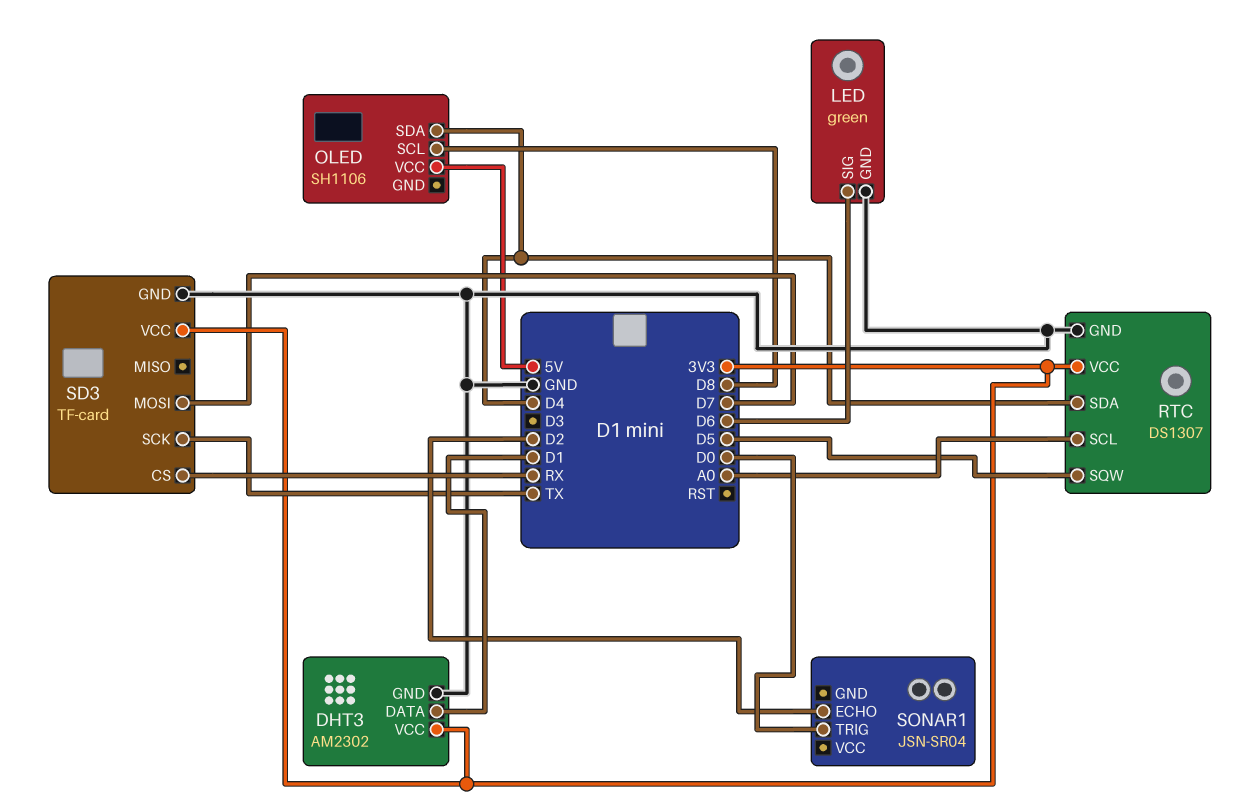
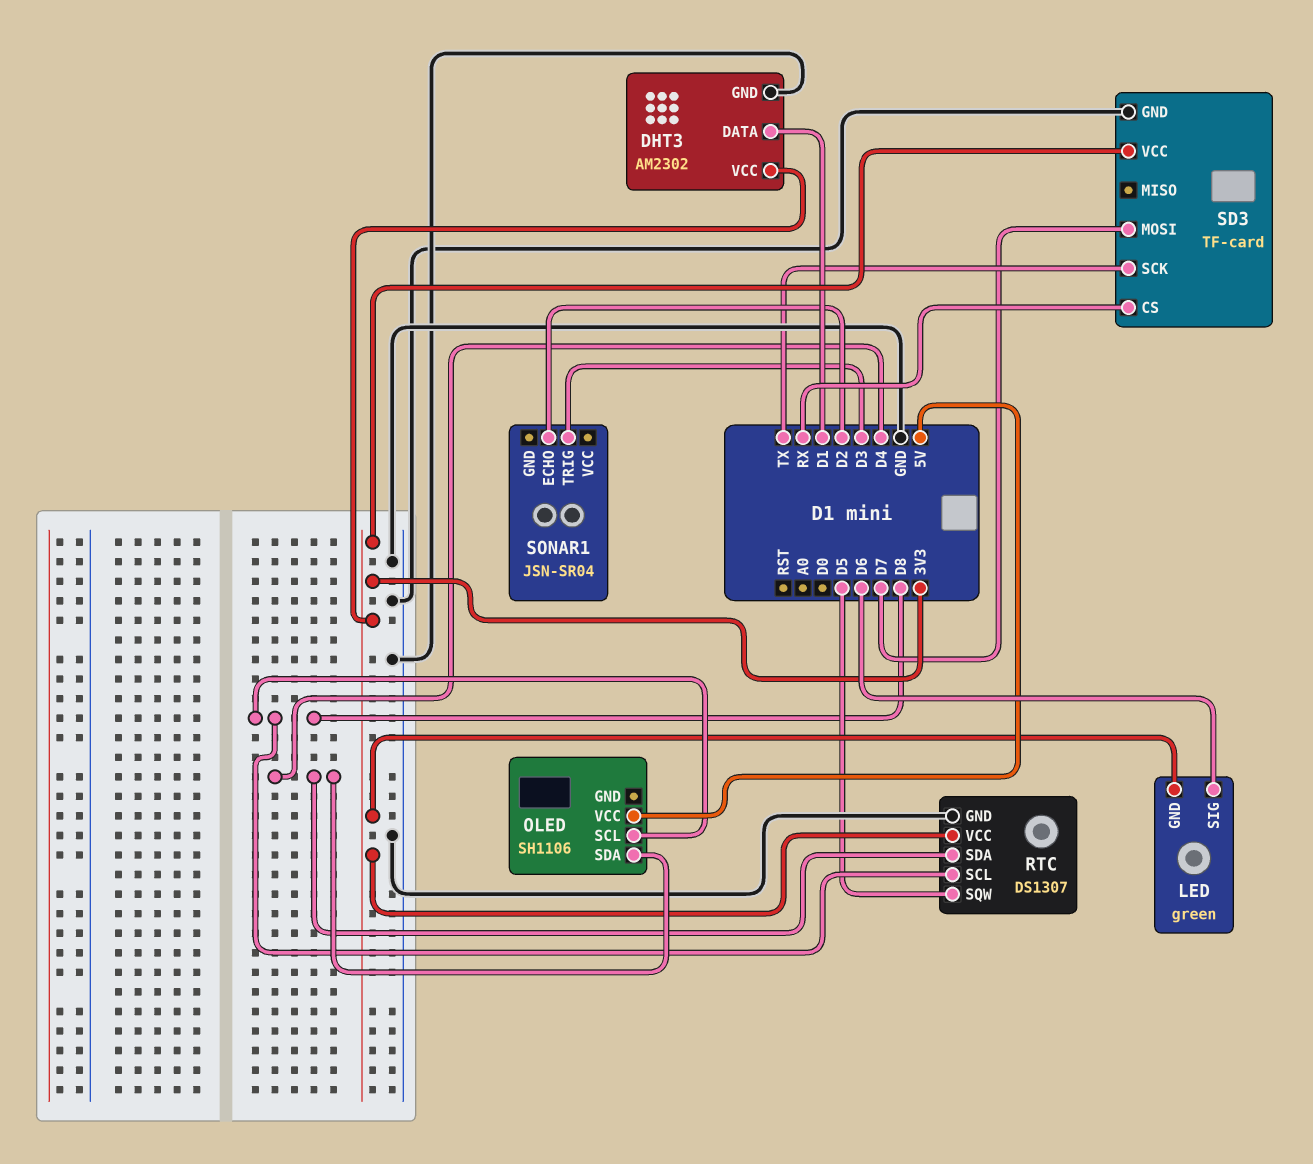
LED pin GND: GND -> 3V3
RTC pin SCL: A0 -> D8
SONAR1 pin TRIG: D0 -> D3

